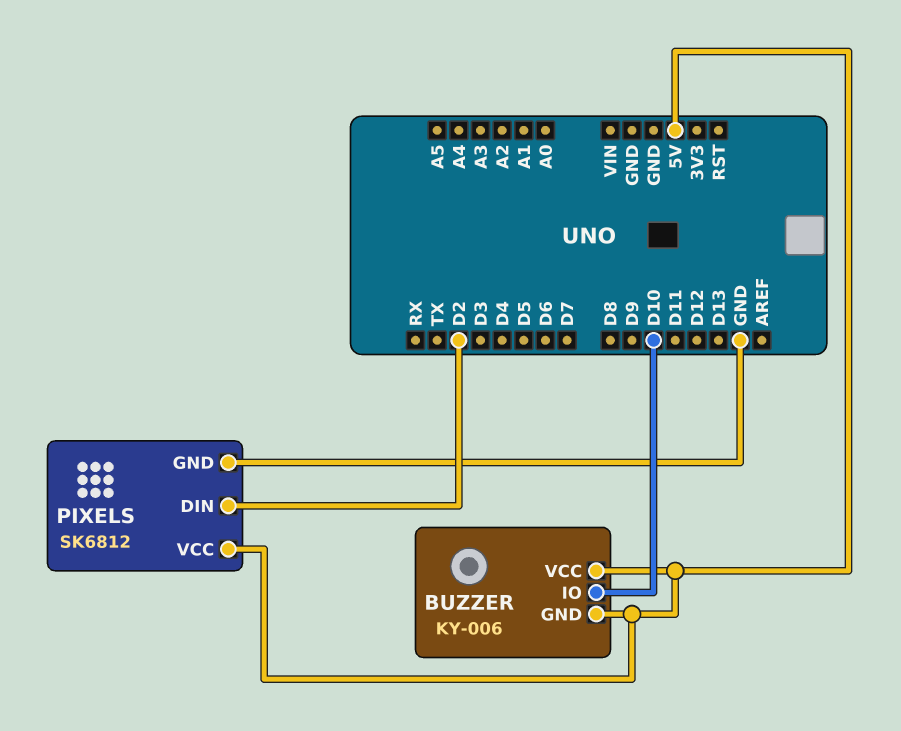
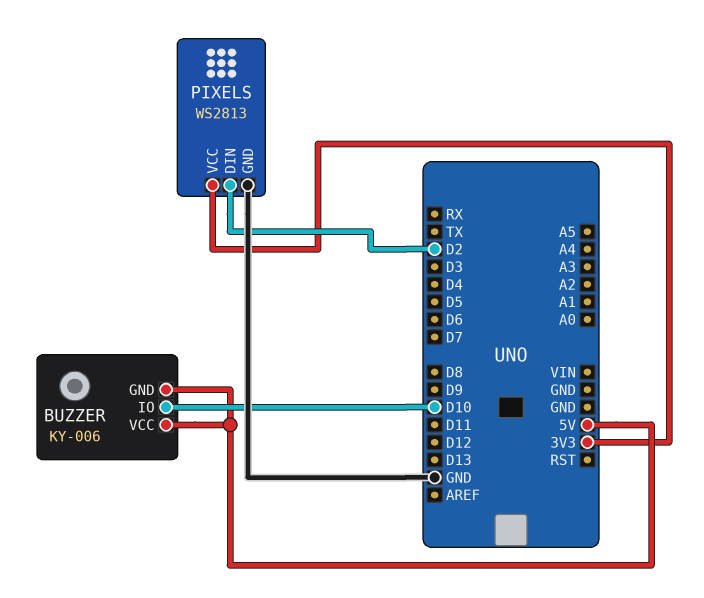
PIXELS: SK6812 -> WS2813
PIXELS pin VCC: 5V -> 3V3

